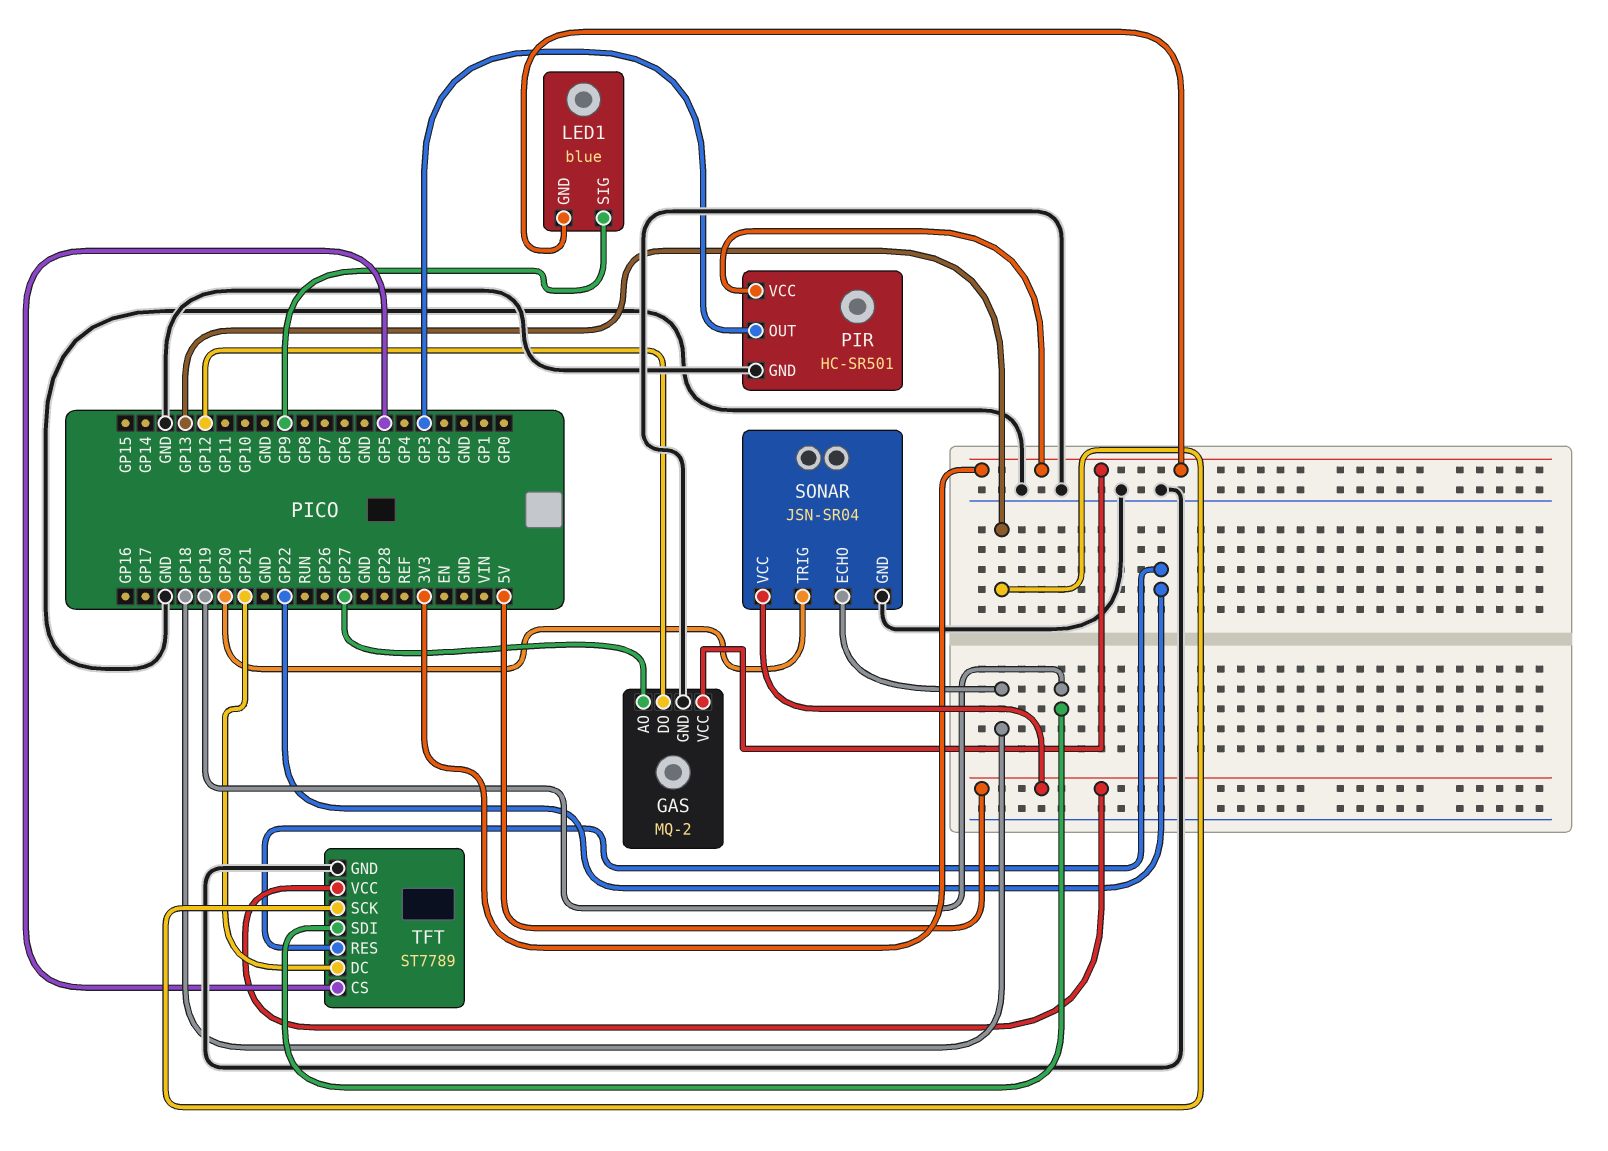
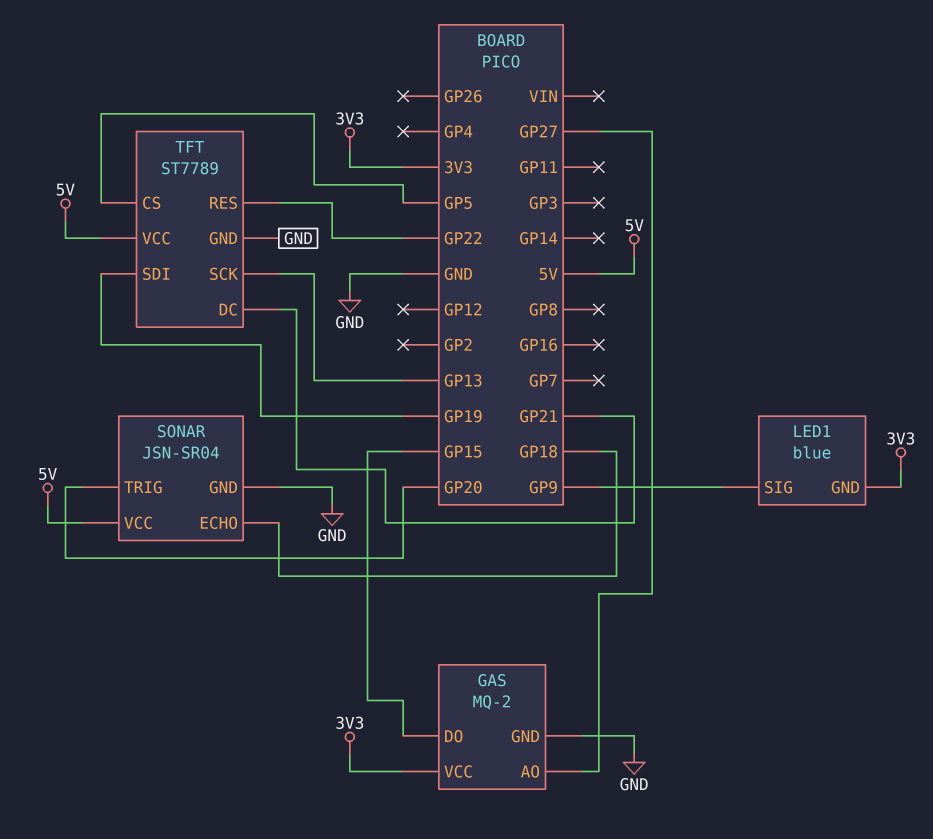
GAS pin DO: GP12 -> GP15
PIR: HC-SR501 -> none
PIR pin GND: GND -> none
PIR pin OUT: GP3 -> none
PIR pin VCC: 3V3 -> none

